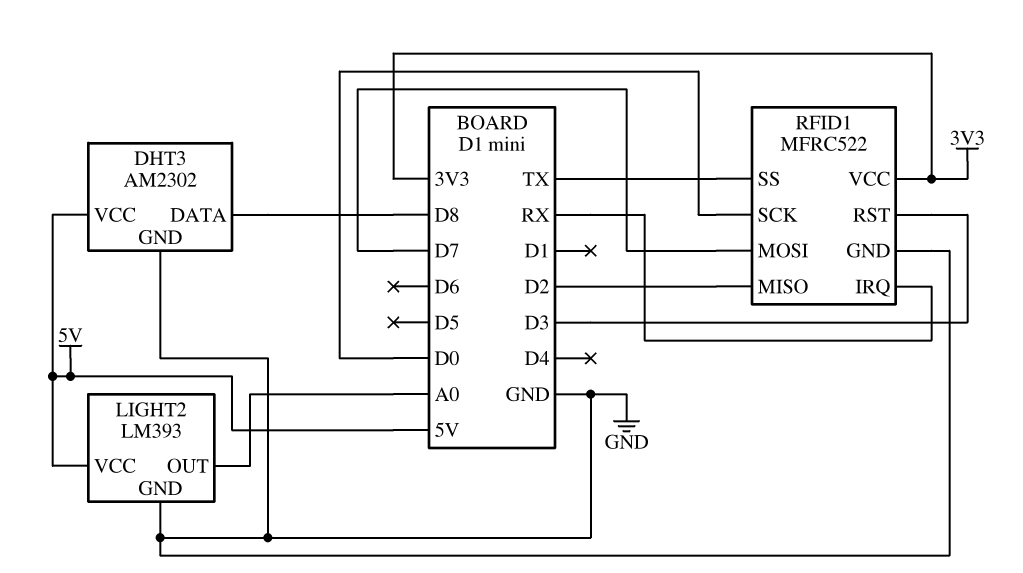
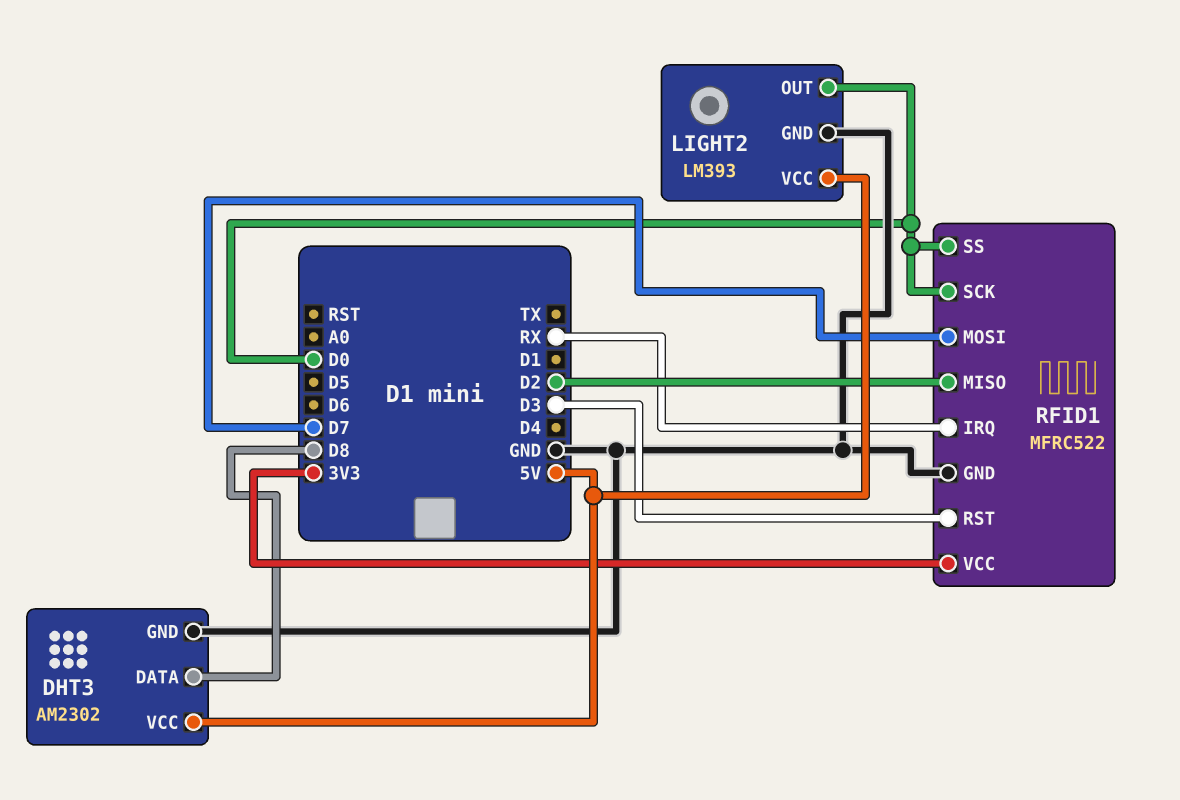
LIGHT2 pin OUT: A0 -> D0
RFID1 pin SS: TX -> D0

